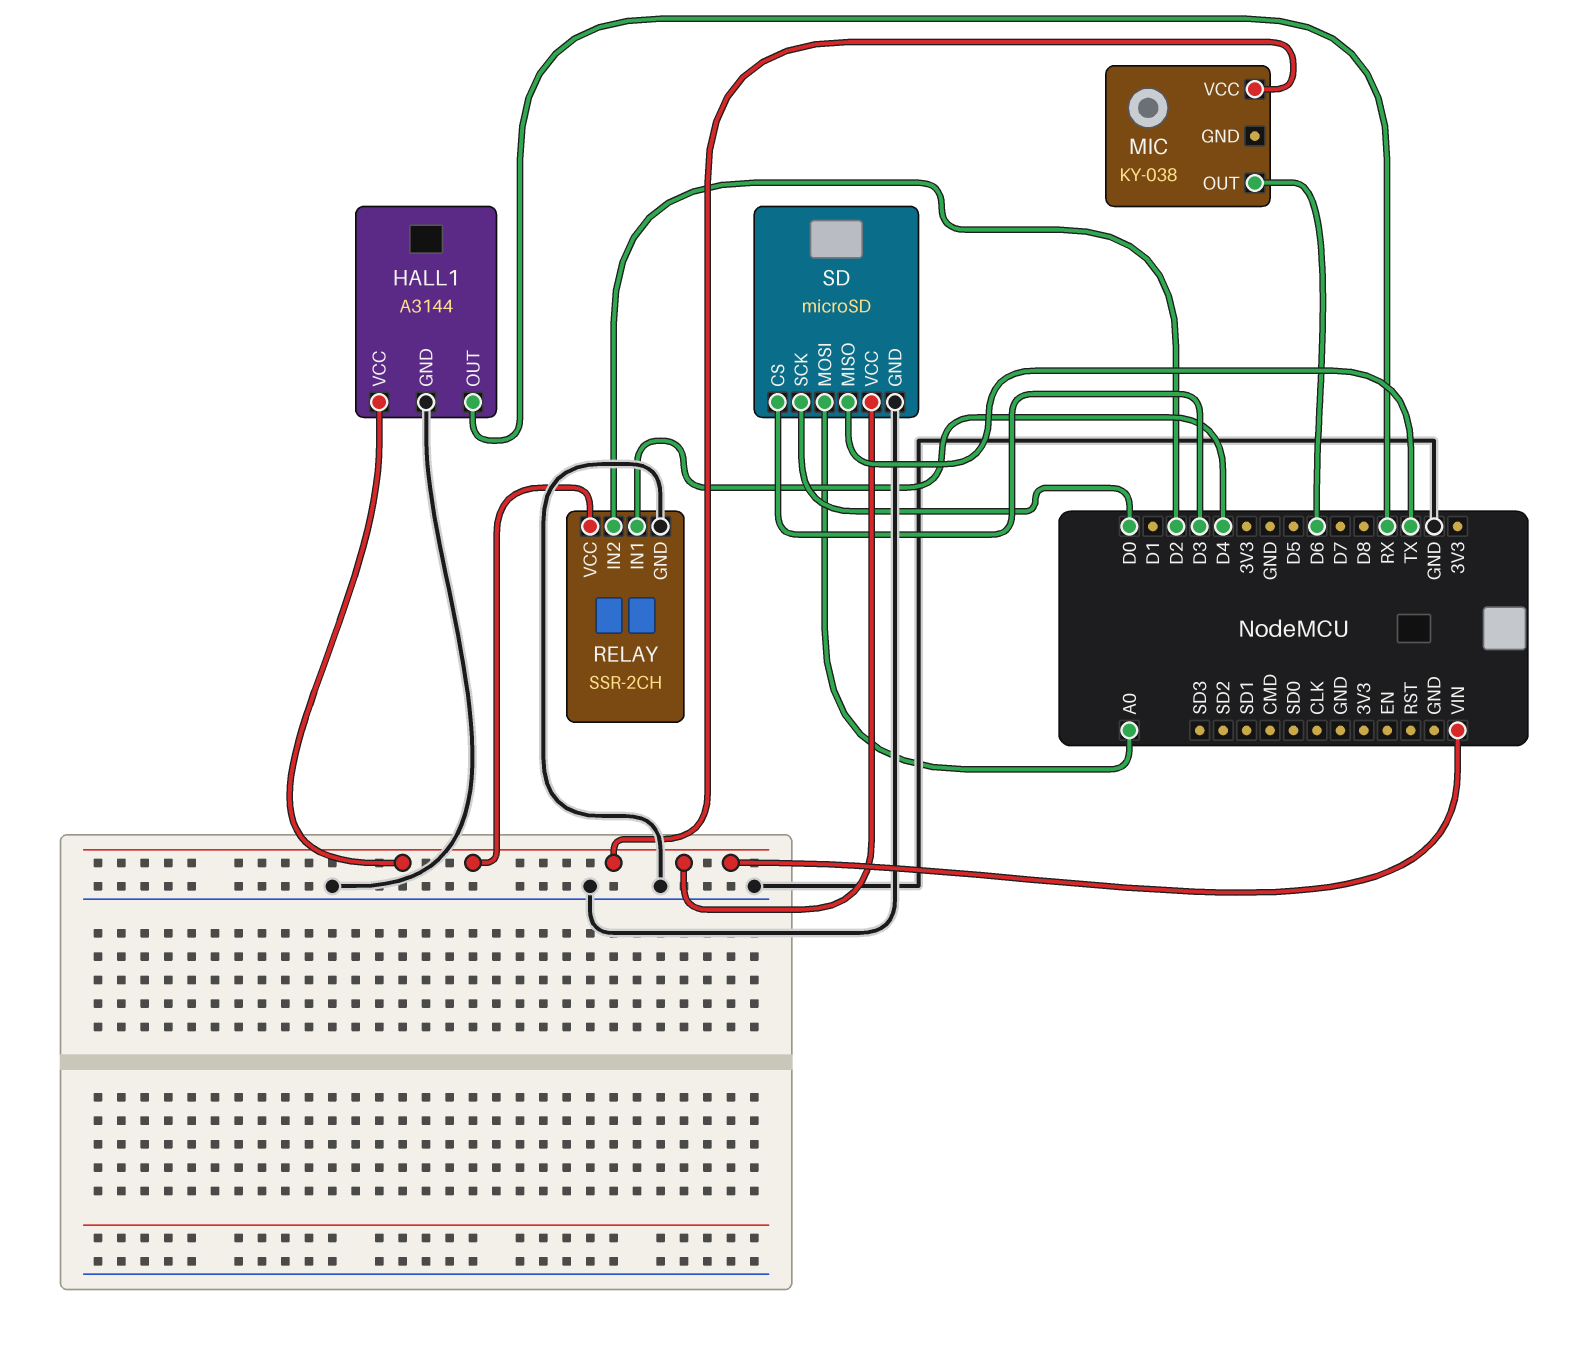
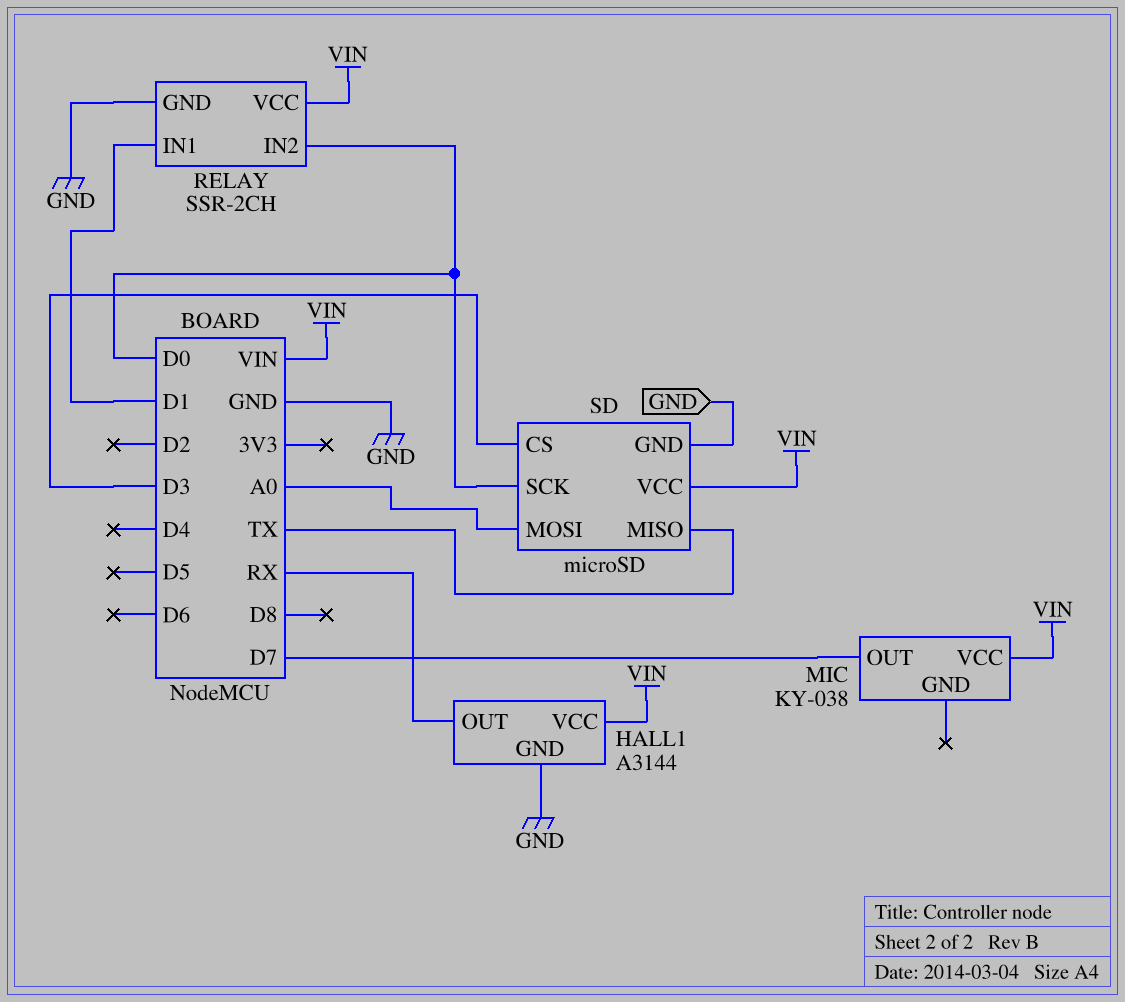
MIC pin OUT: D6 -> D7
RELAY pin IN1: D4 -> D1
RELAY pin IN2: D2 -> D0

